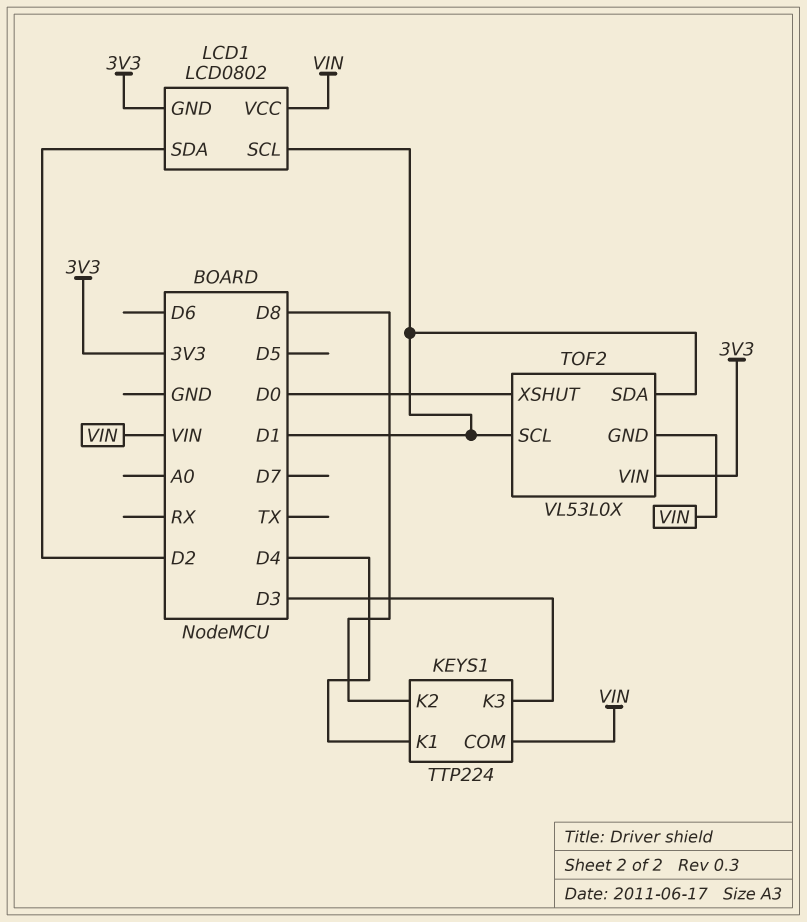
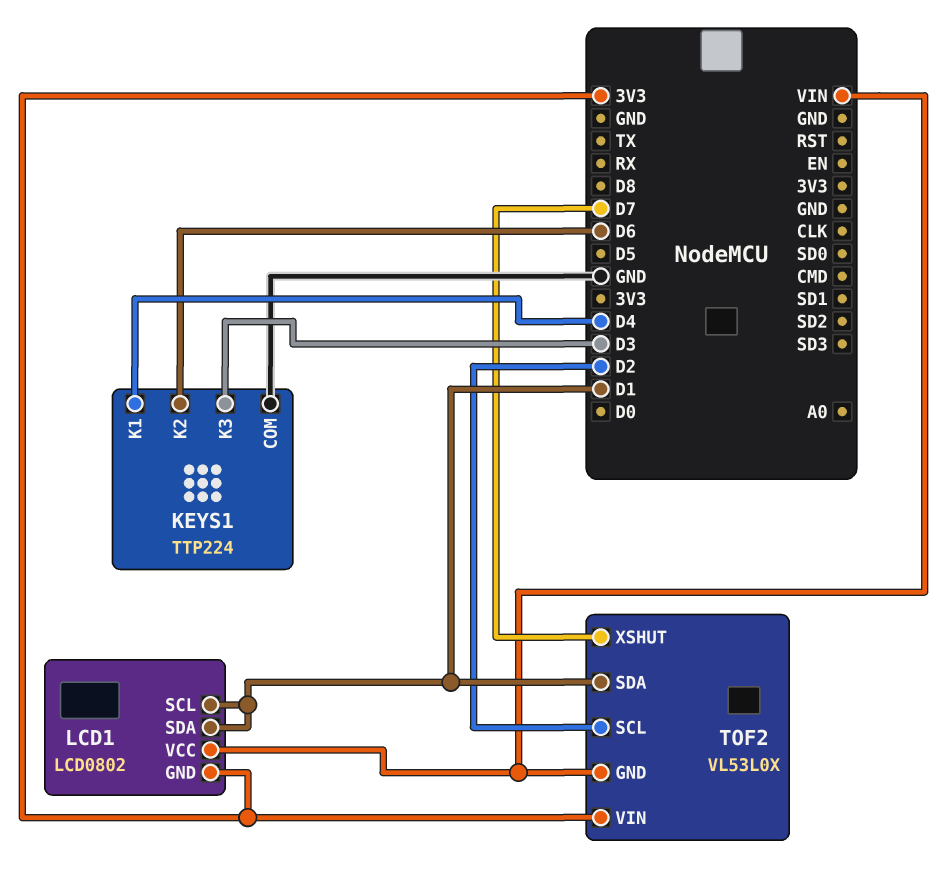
KEYS1 pin COM: VIN -> GND
KEYS1 pin K2: D8 -> D6
LCD1 pin SDA: D2 -> D1
TOF2 pin SCL: D1 -> D2
TOF2 pin XSHUT: D0 -> D7

